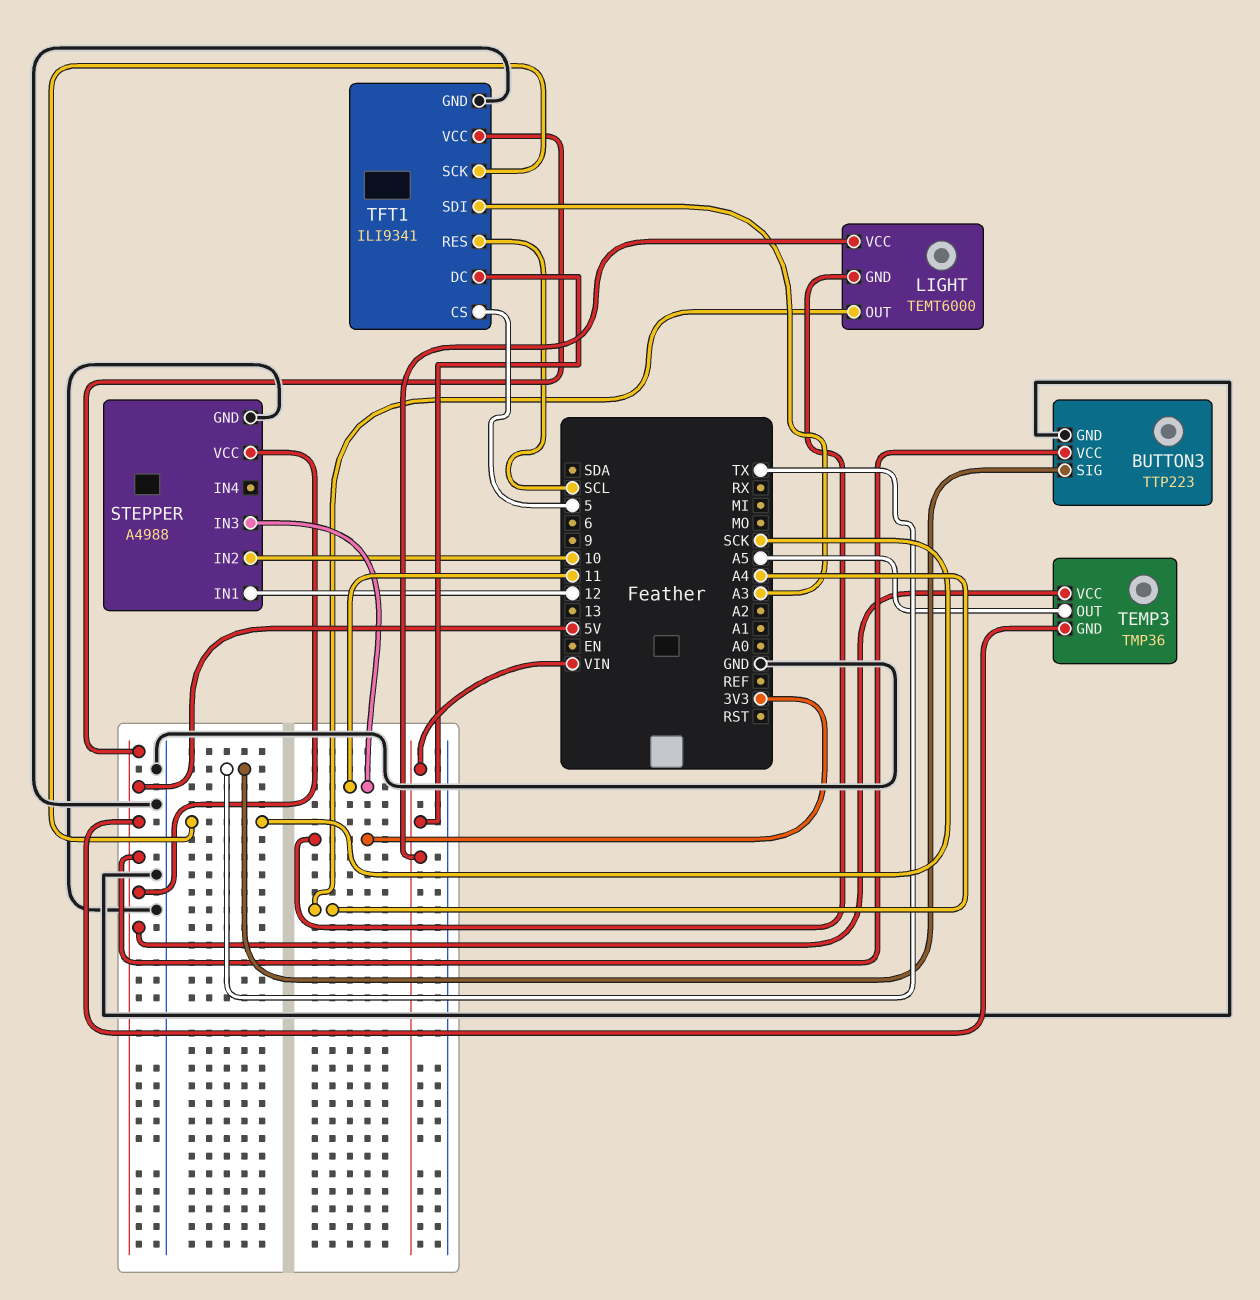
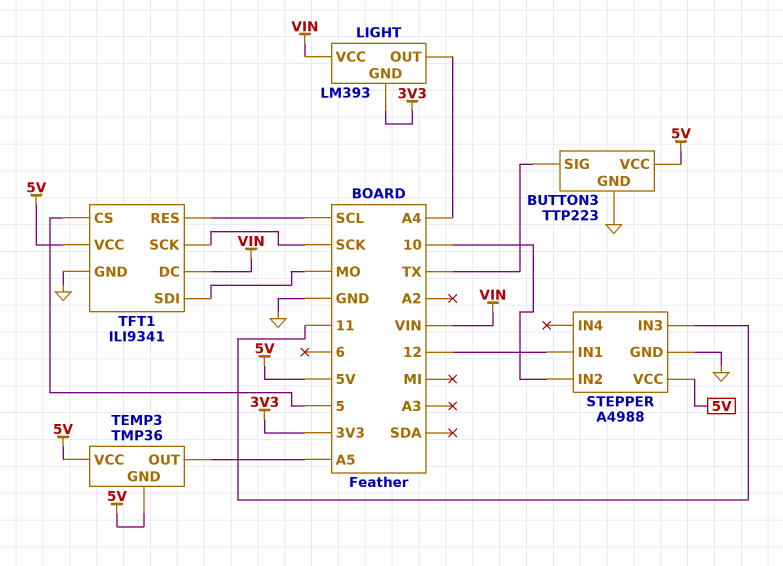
LIGHT: TEMT6000 -> LM393
TFT1 pin SDI: A3 -> MO

